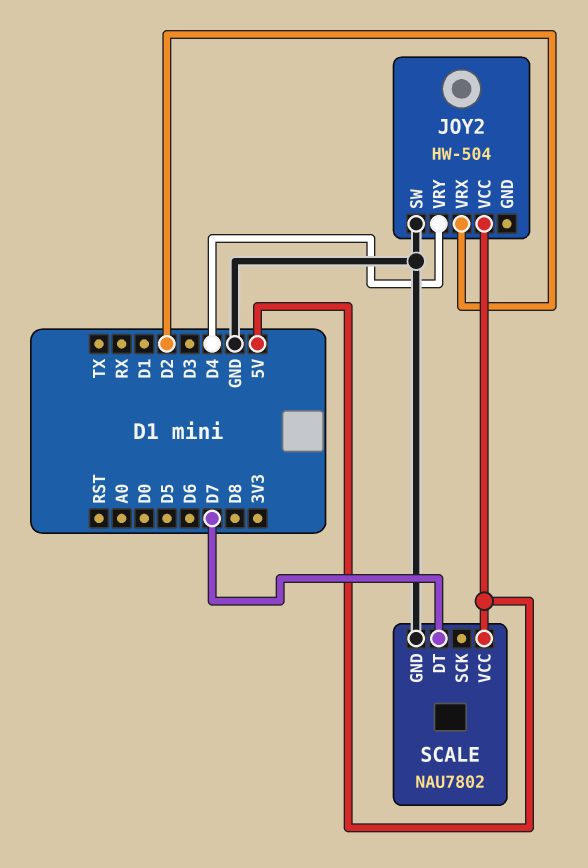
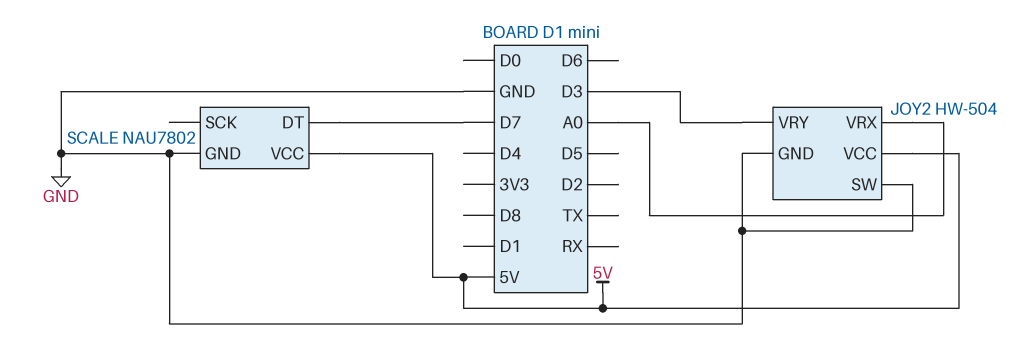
JOY2 pin GND: none -> GND
JOY2 pin VRX: D2 -> A0
JOY2 pin VRY: D4 -> D3

